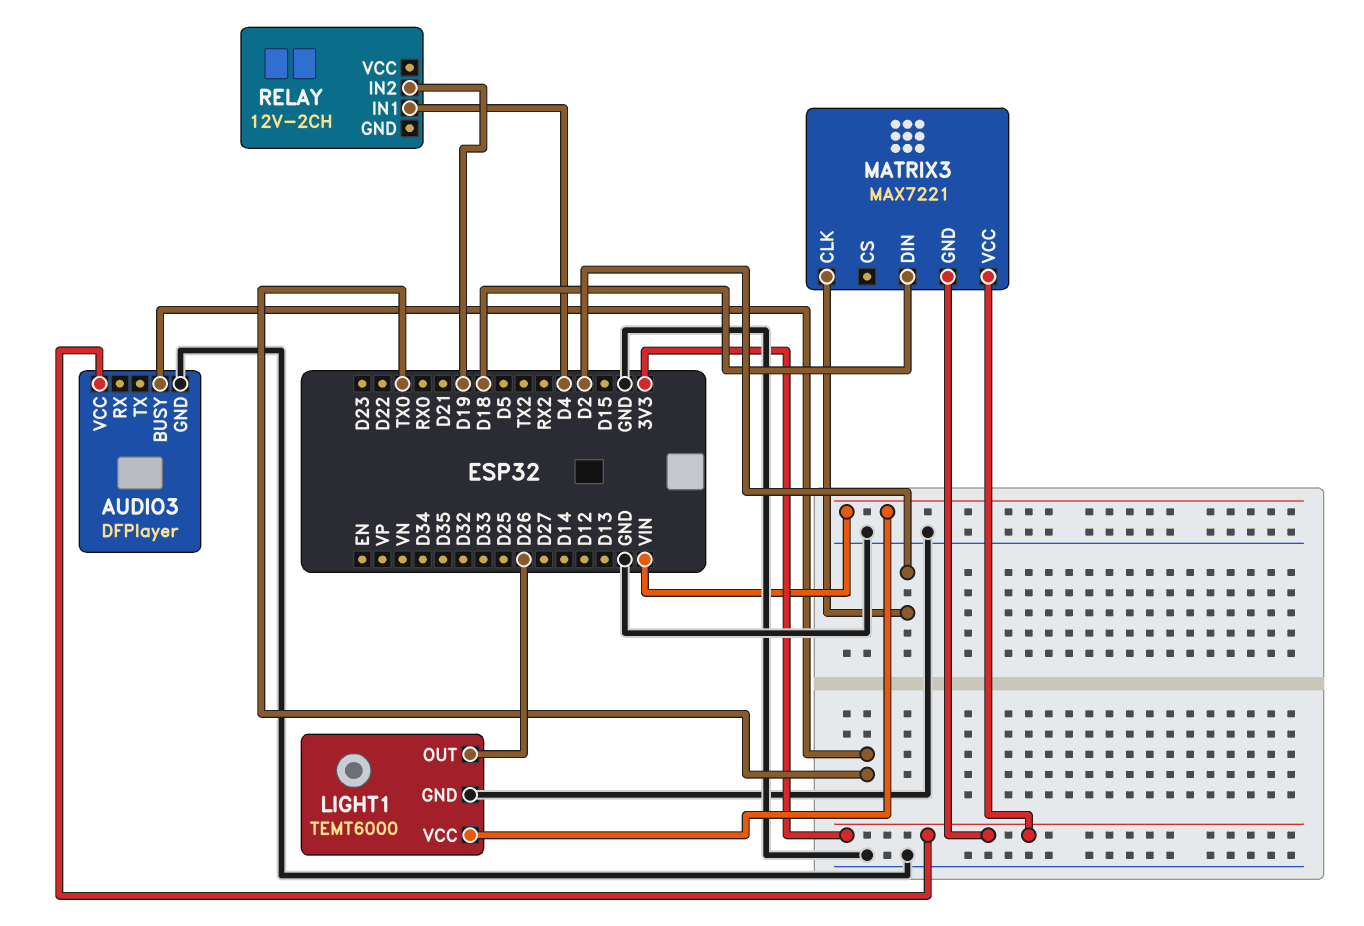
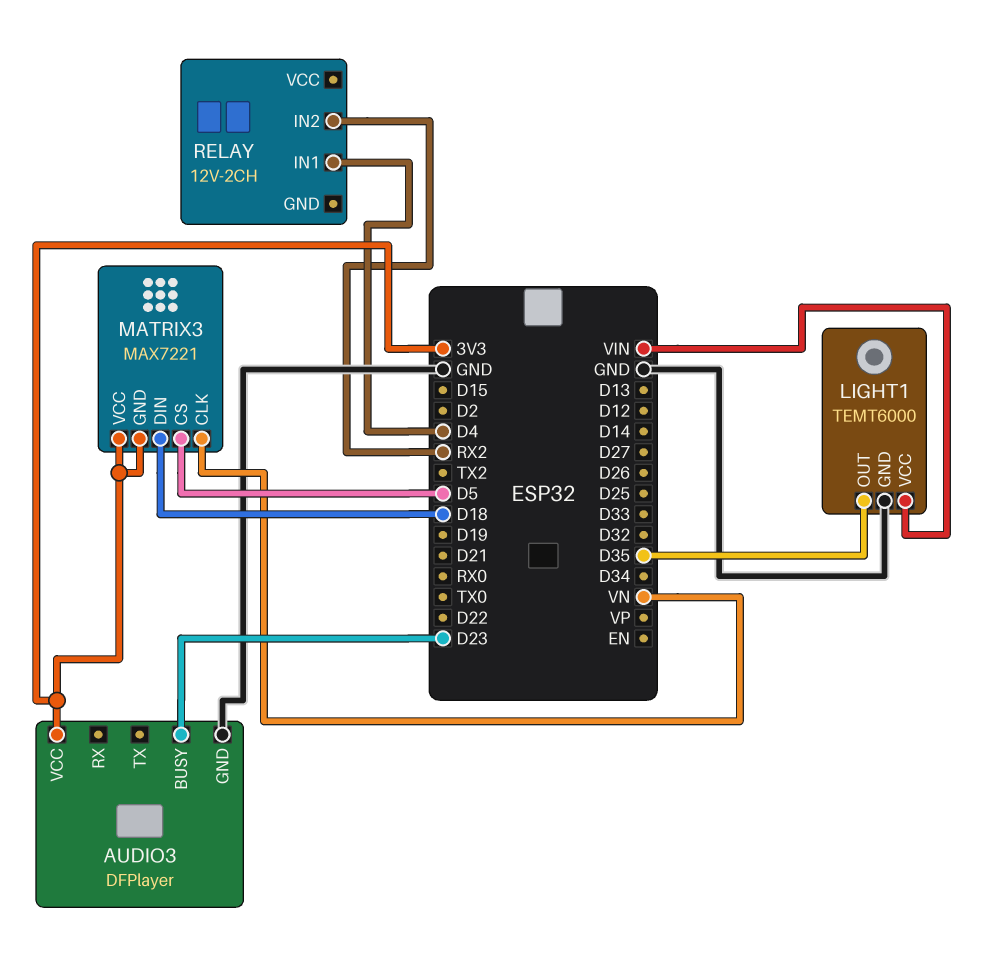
AUDIO3 pin BUSY: TX0 -> D23
LIGHT1 pin OUT: D26 -> D35
MATRIX3 pin CLK: D2 -> VN
MATRIX3 pin CS: none -> D5
RELAY pin IN2: D19 -> RX2

